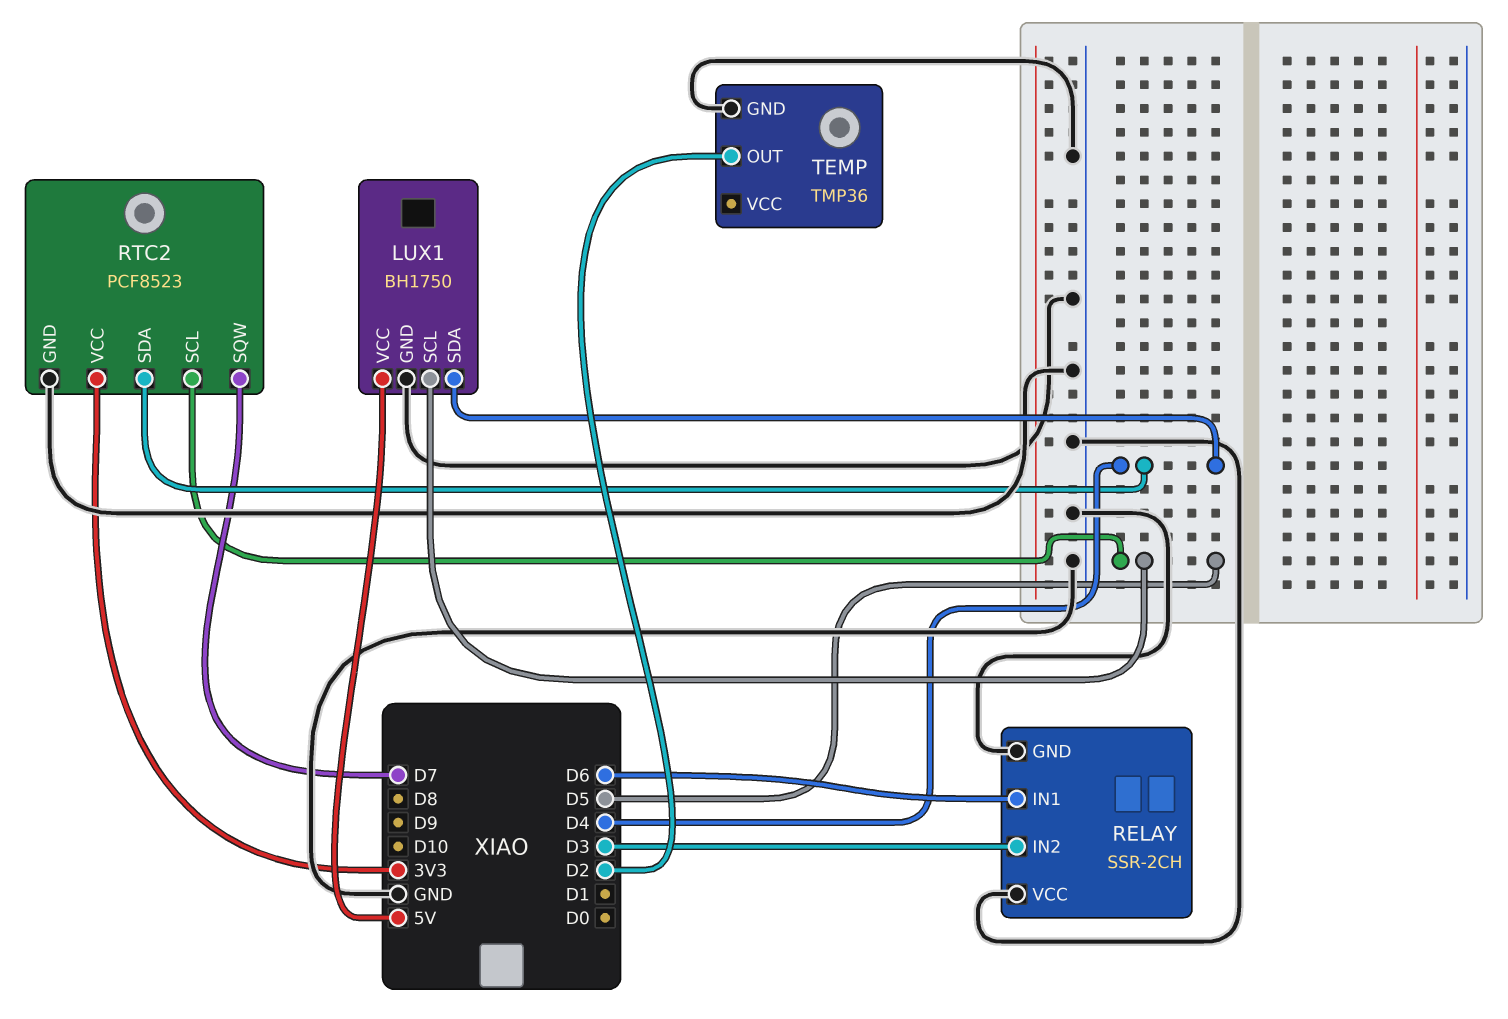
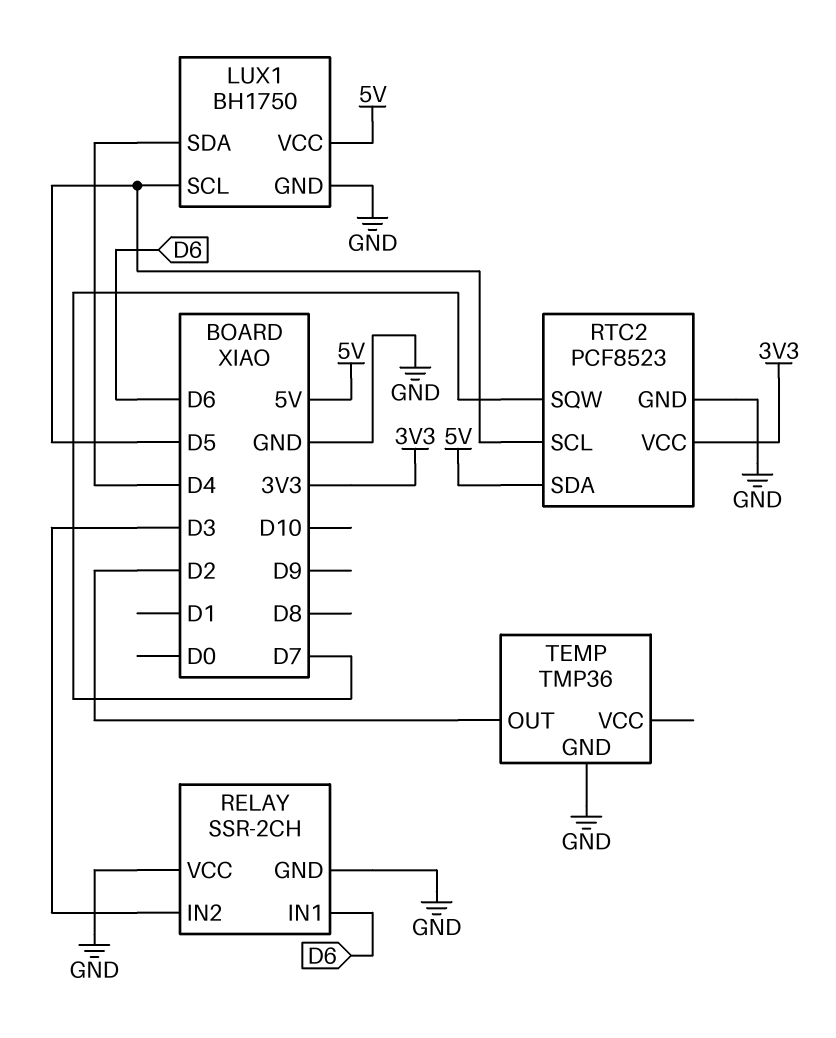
RTC2 pin SDA: D4 -> 5V

